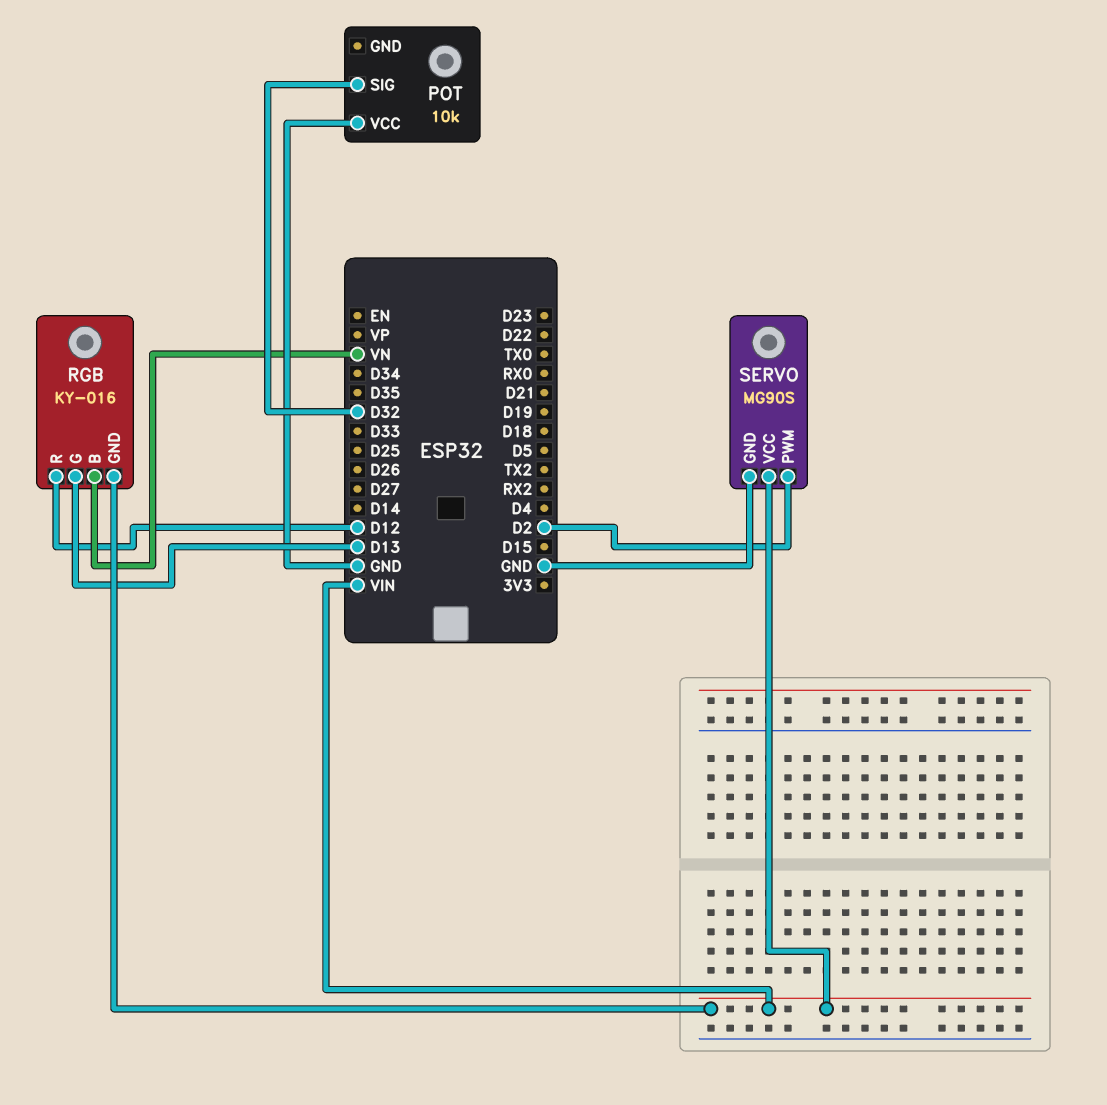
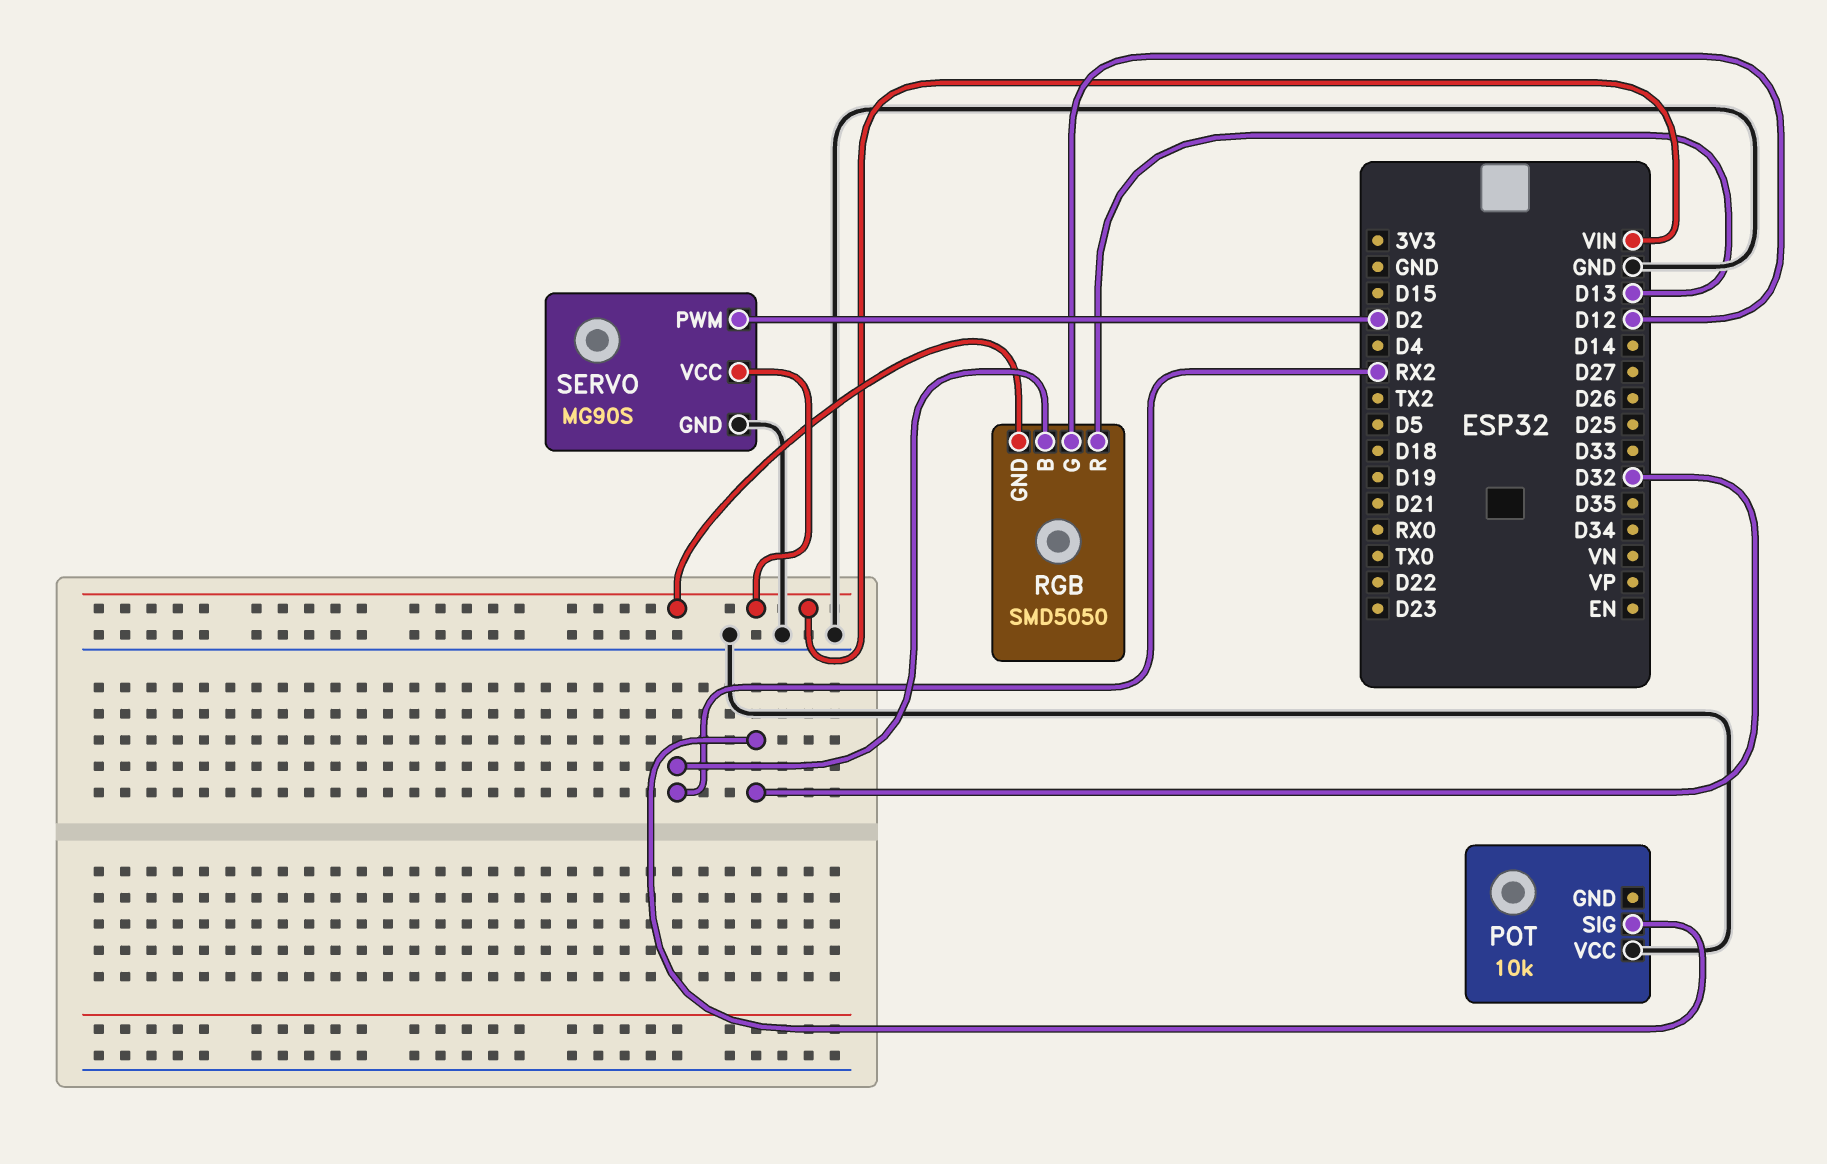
RGB: KY-016 -> SMD5050
RGB pin B: VN -> RX2
RGB pin G: D13 -> D12
RGB pin R: D12 -> D13

